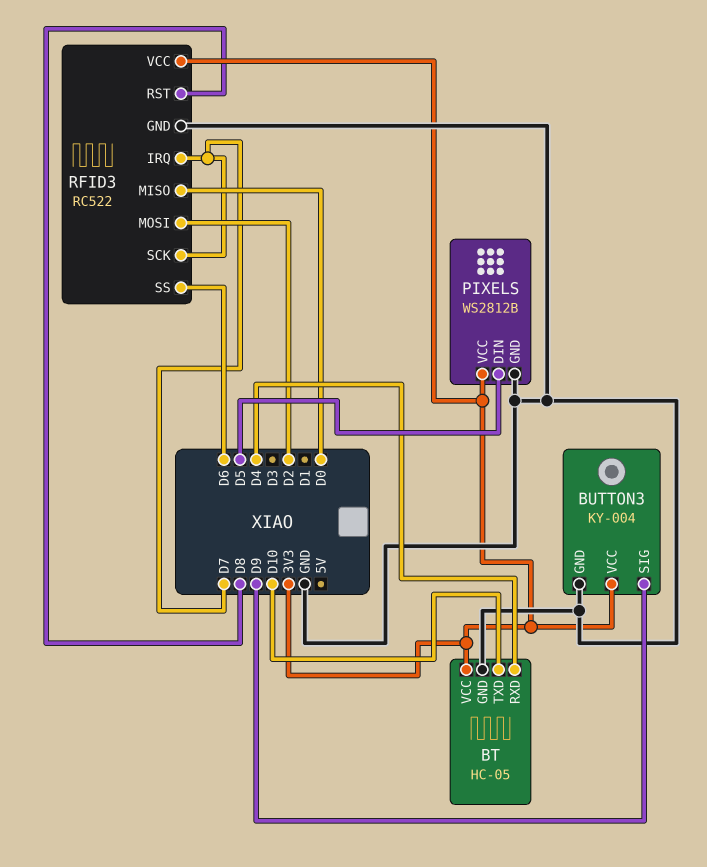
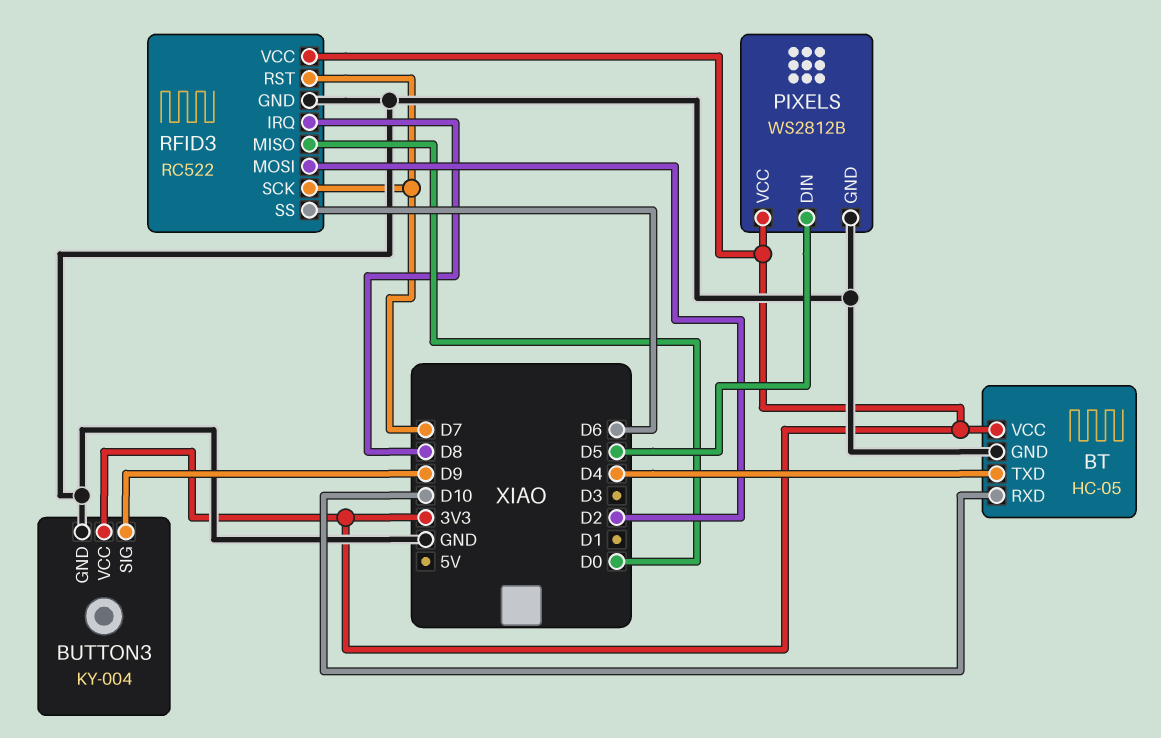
BT pin RXD: D4 -> D10
BT pin TXD: D10 -> D4
RFID3 pin IRQ: D7 -> D8
RFID3 pin RST: D8 -> D7

